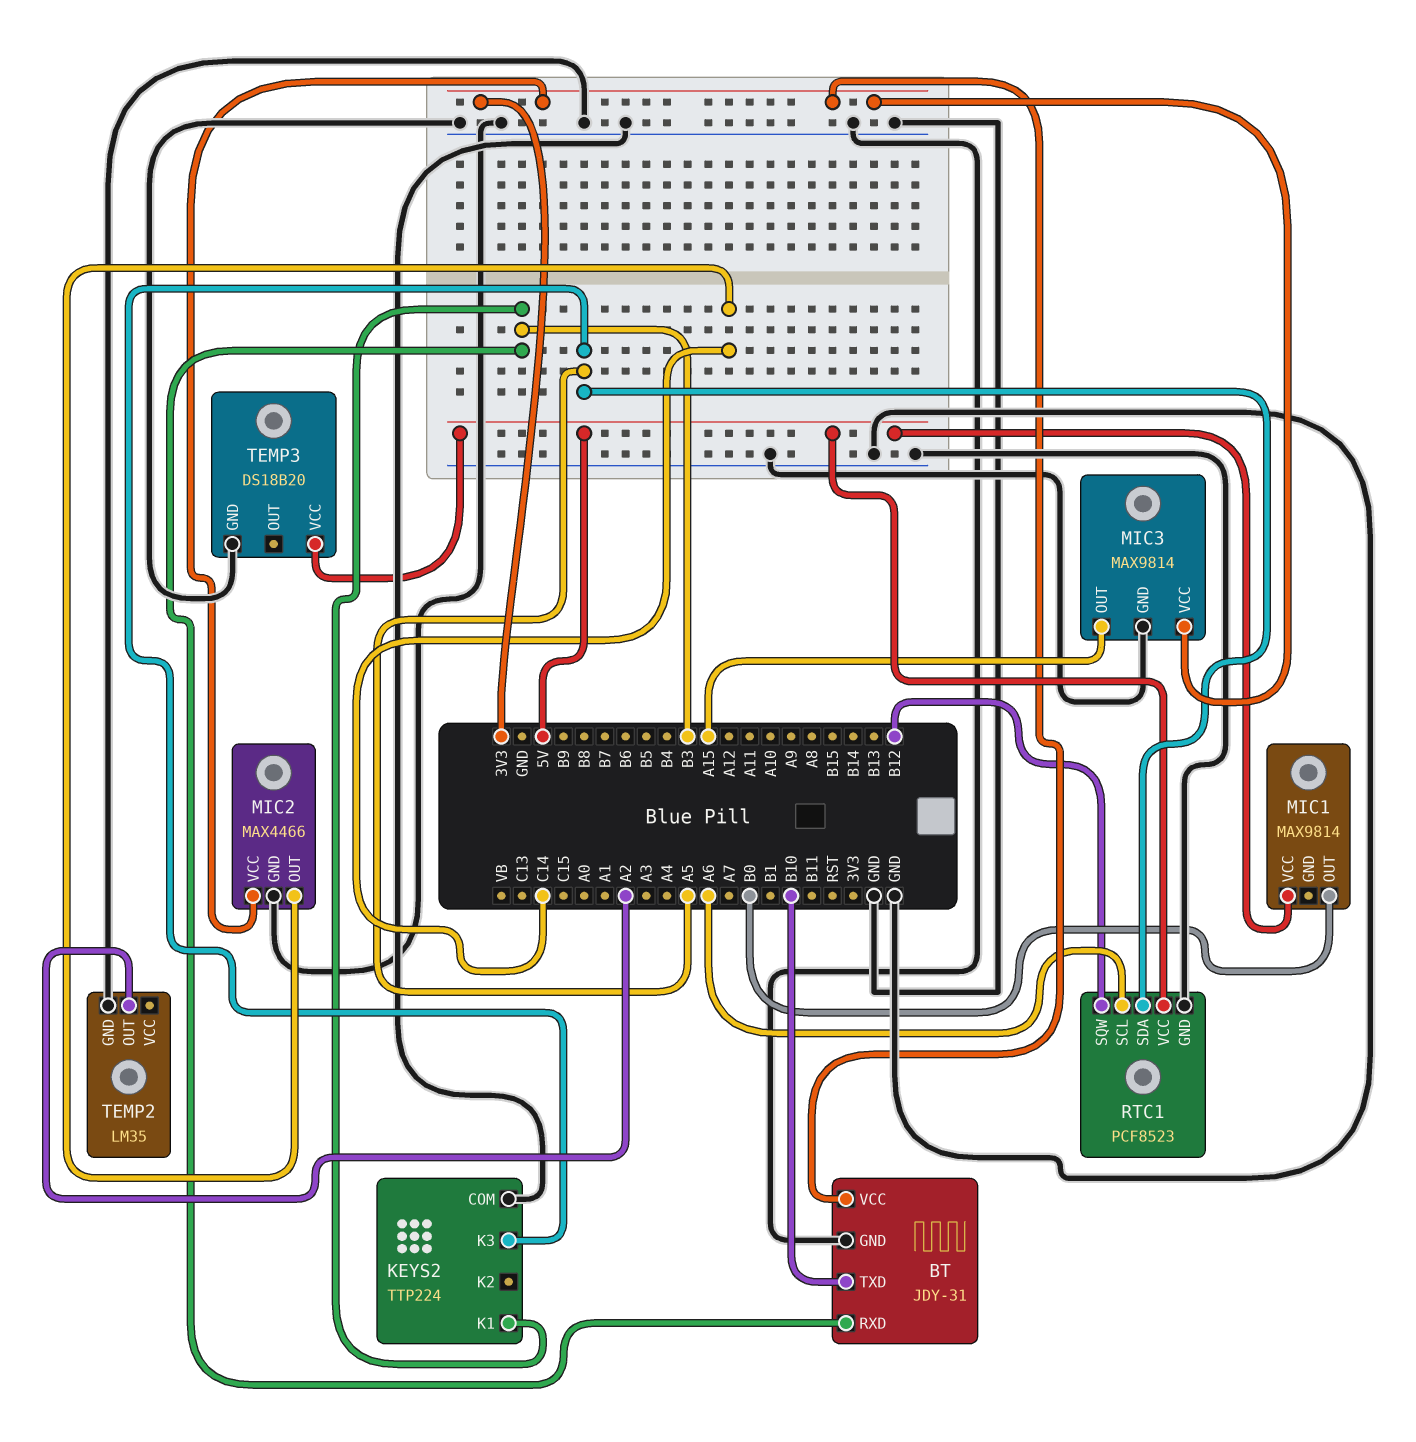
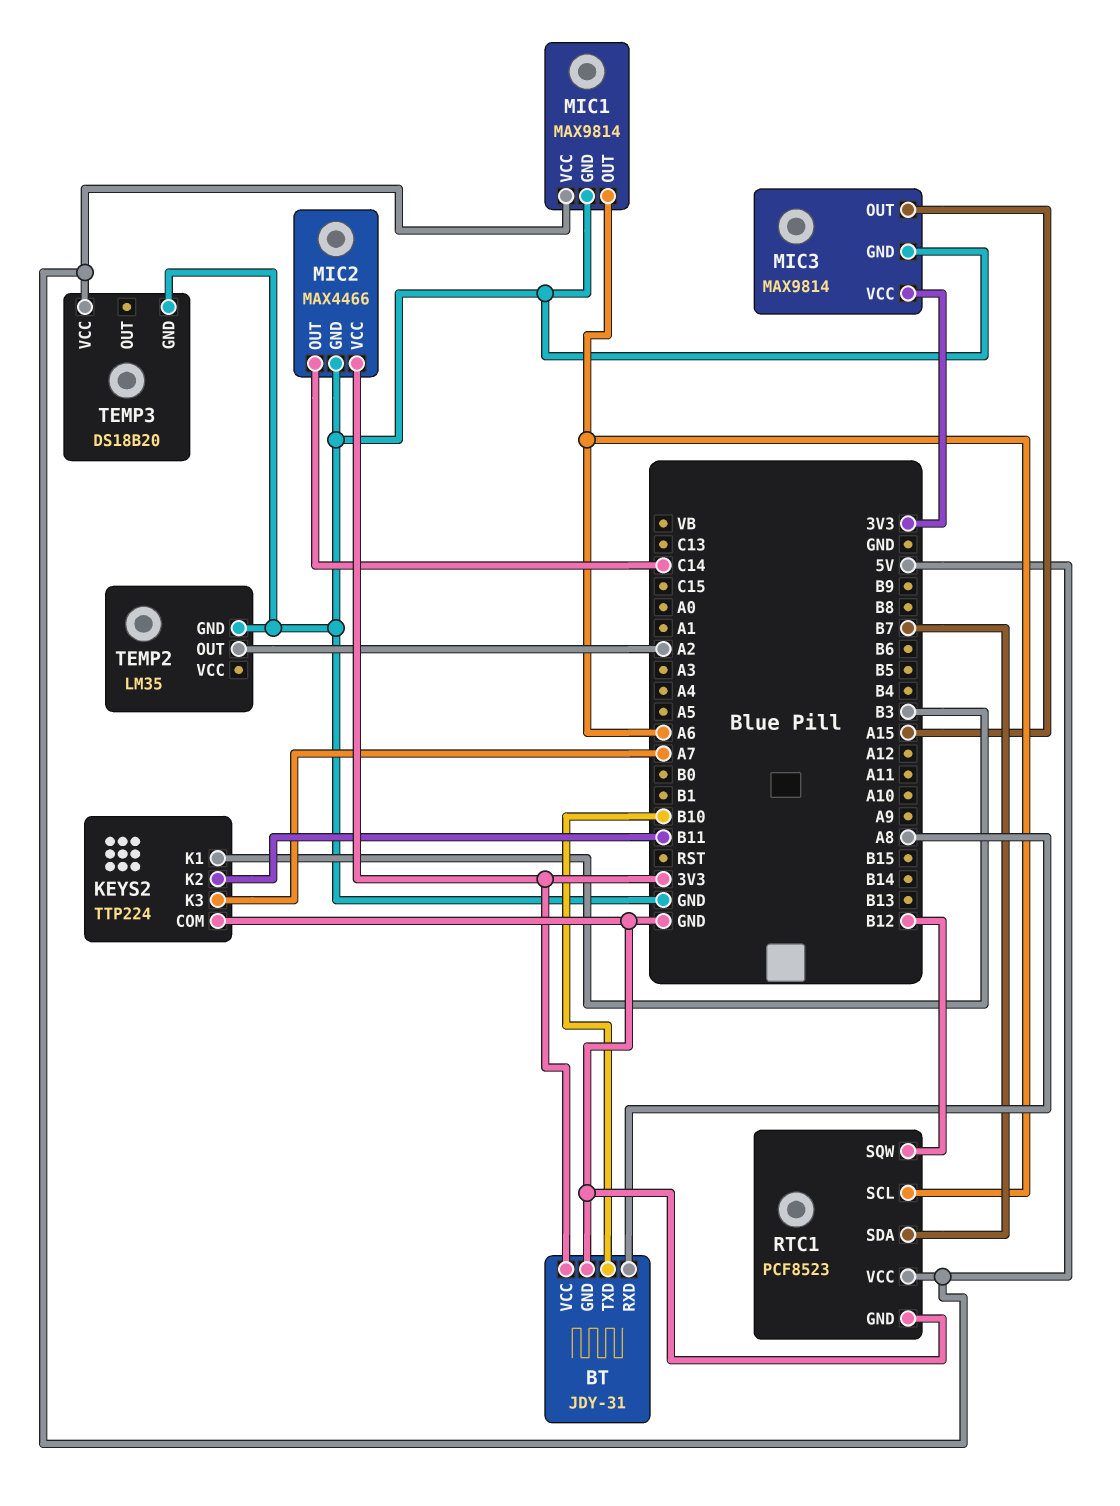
BT pin RXD: B3 -> A8
KEYS2 pin K2: none -> B11
KEYS2 pin K3: A5 -> A7
MIC1 pin GND: none -> GND
MIC1 pin OUT: B0 -> A6
RTC1 pin SDA: A5 -> B7

